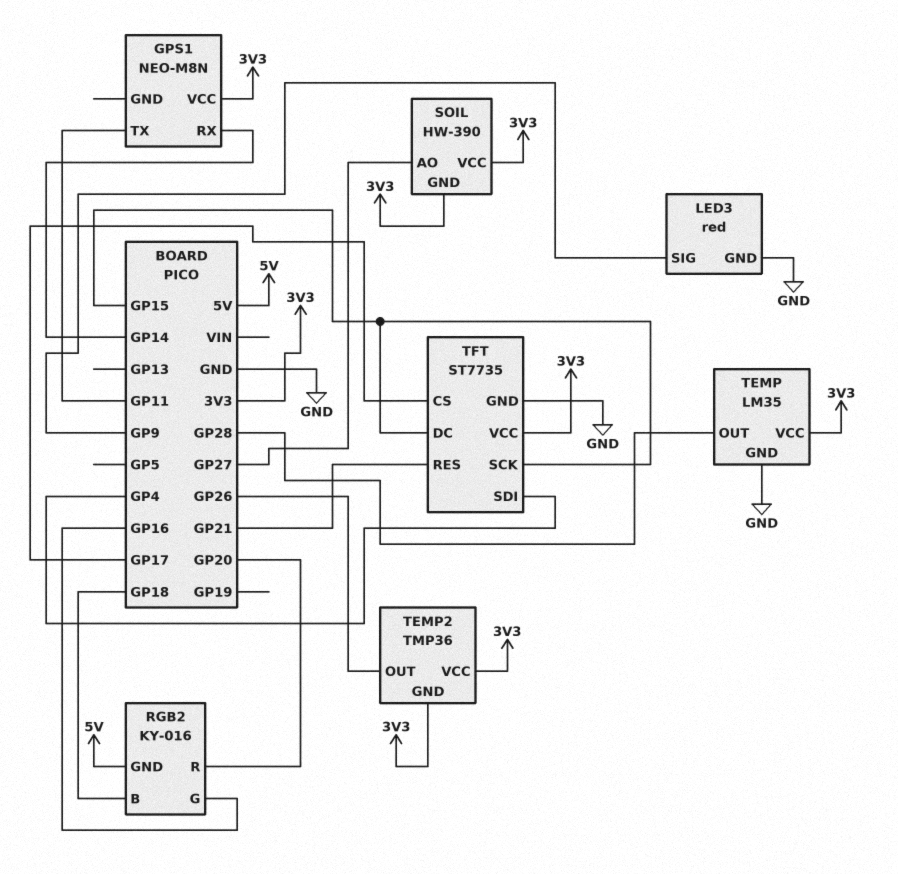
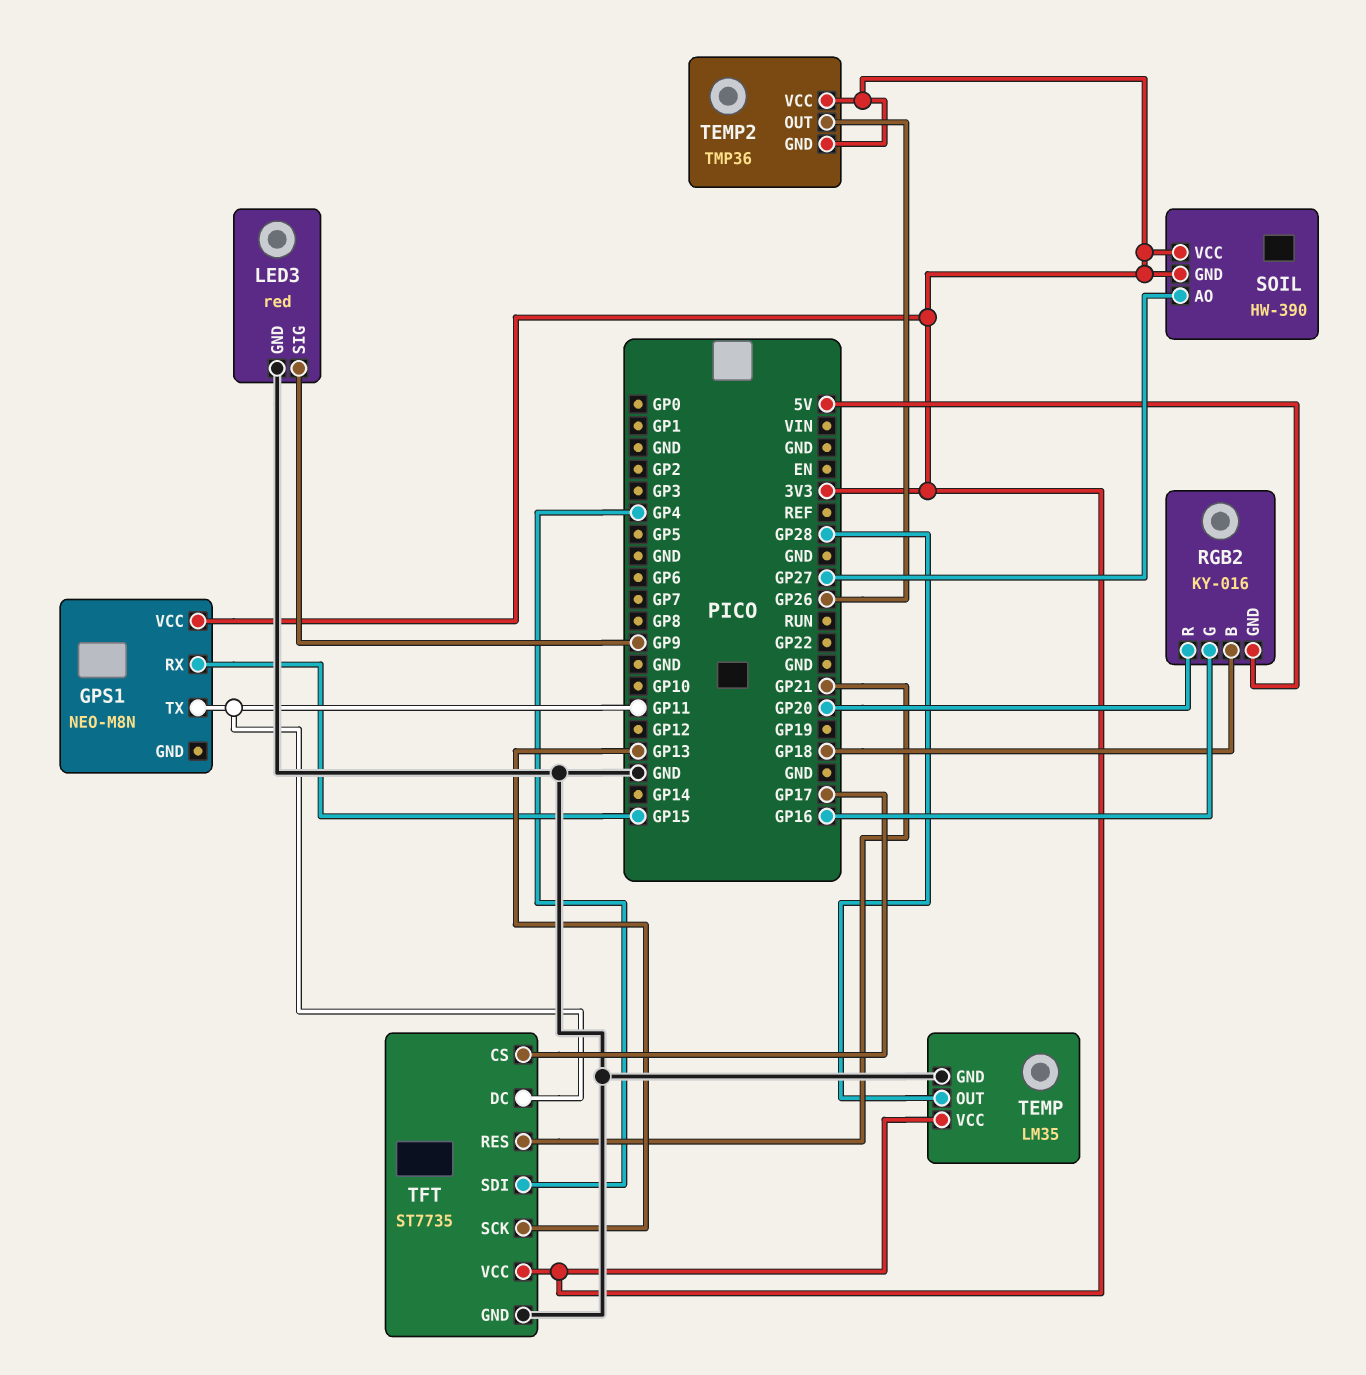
GPS1 pin RX: GP14 -> GP15
TFT pin DC: GP15 -> GP11
TFT pin SCK: GP15 -> GP13

